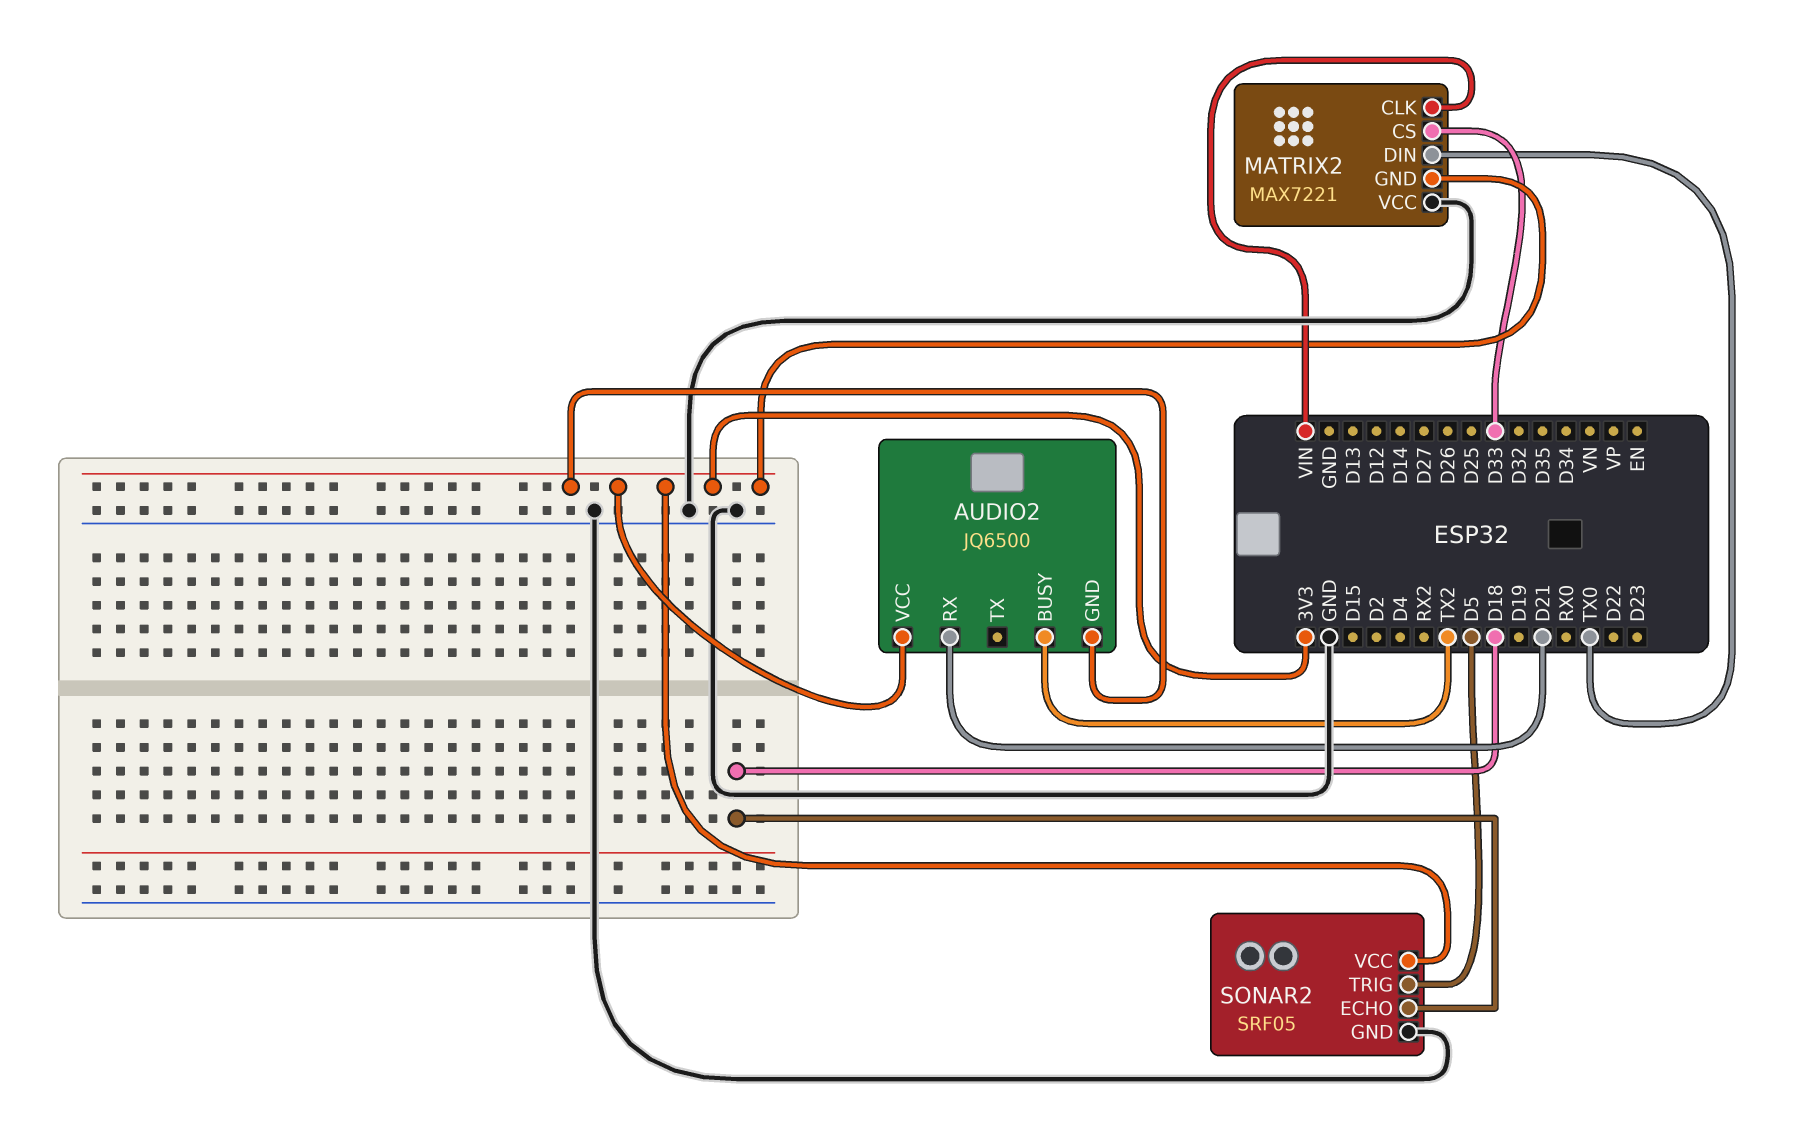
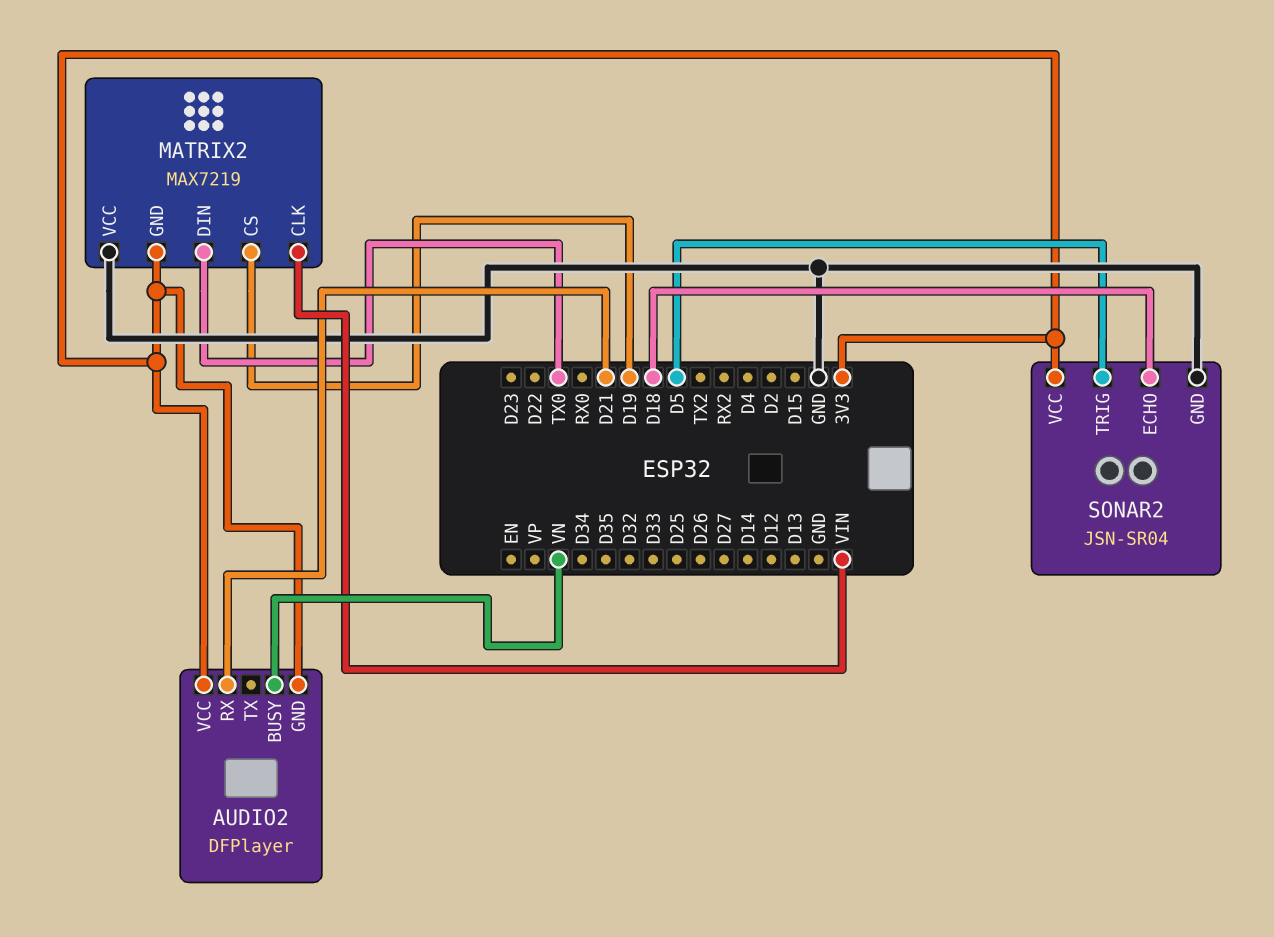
AUDIO2: JQ6500 -> DFPlayer
AUDIO2 pin BUSY: TX2 -> VN
MATRIX2: MAX7221 -> MAX7219
MATRIX2 pin CS: D33 -> D19
SONAR2: SRF05 -> JSN-SR04

